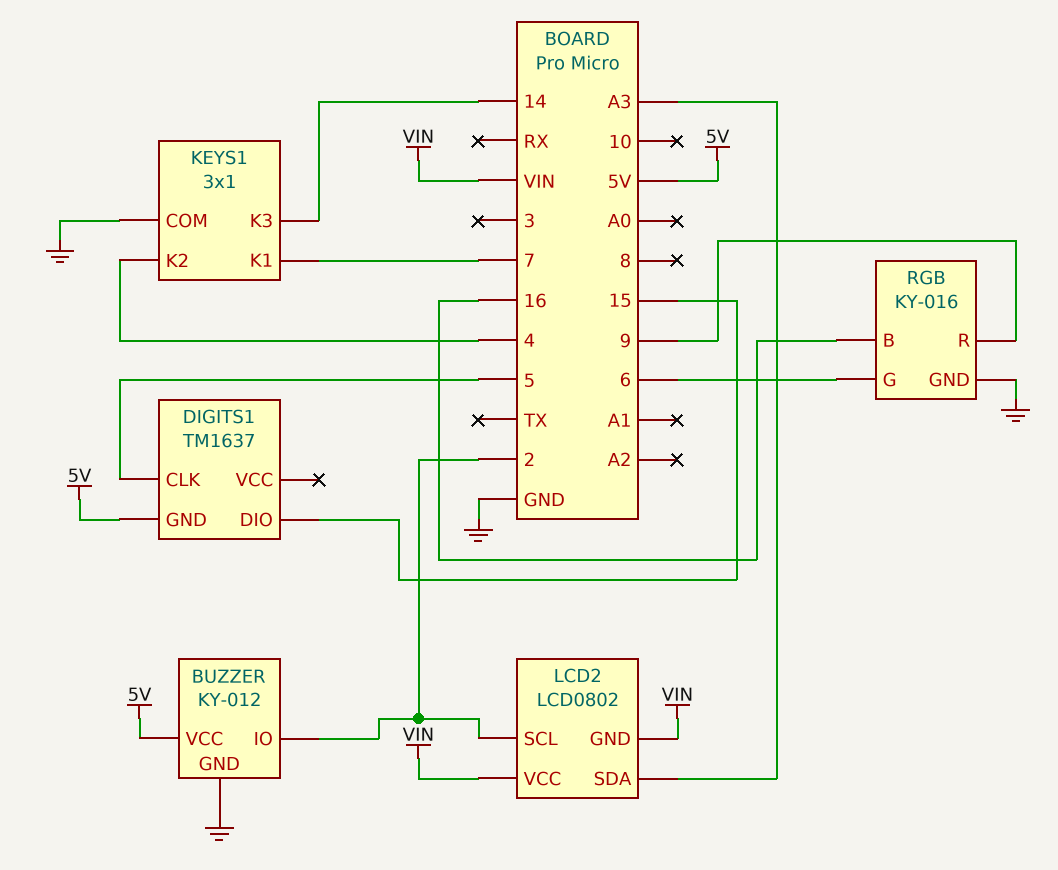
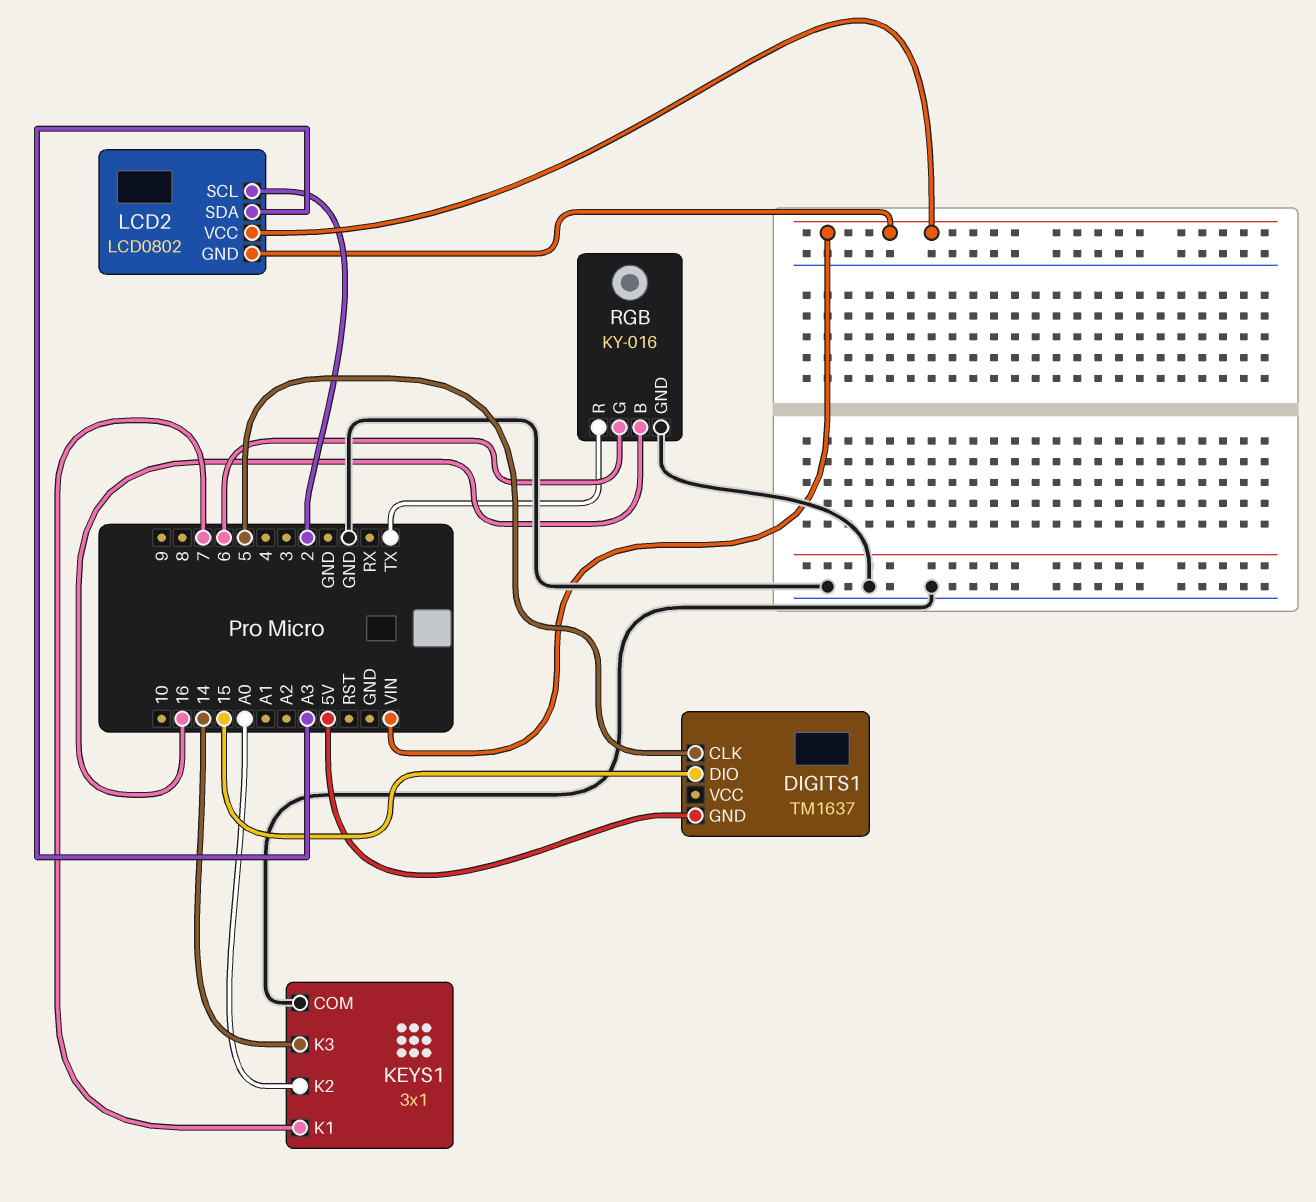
BUZZER: KY-012 -> none
BUZZER pin GND: GND -> none
BUZZER pin IO: 2 -> none
BUZZER pin VCC: 5V -> none
KEYS1 pin K2: 4 -> A0
RGB pin R: 9 -> TX

